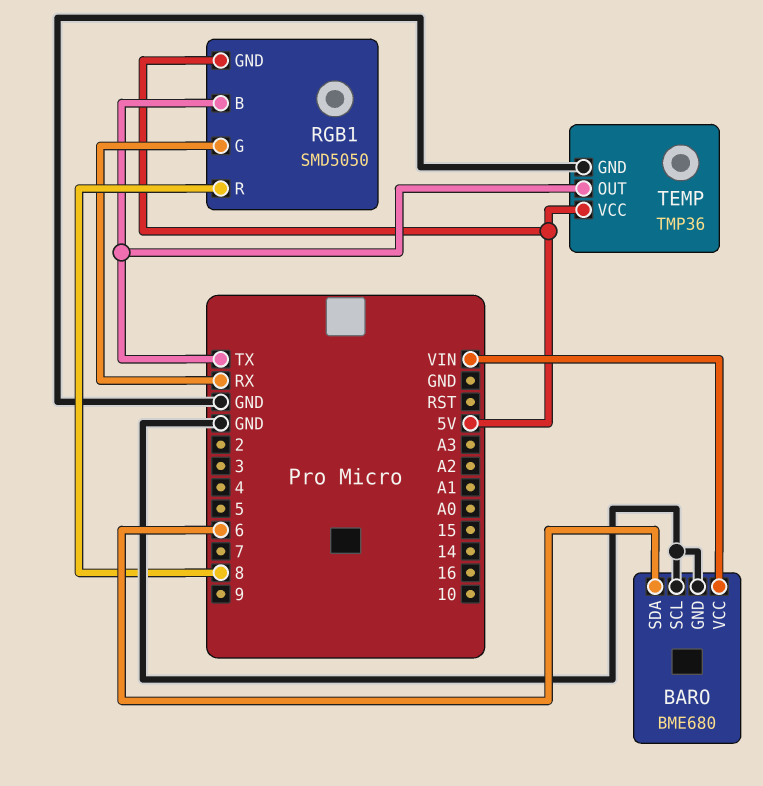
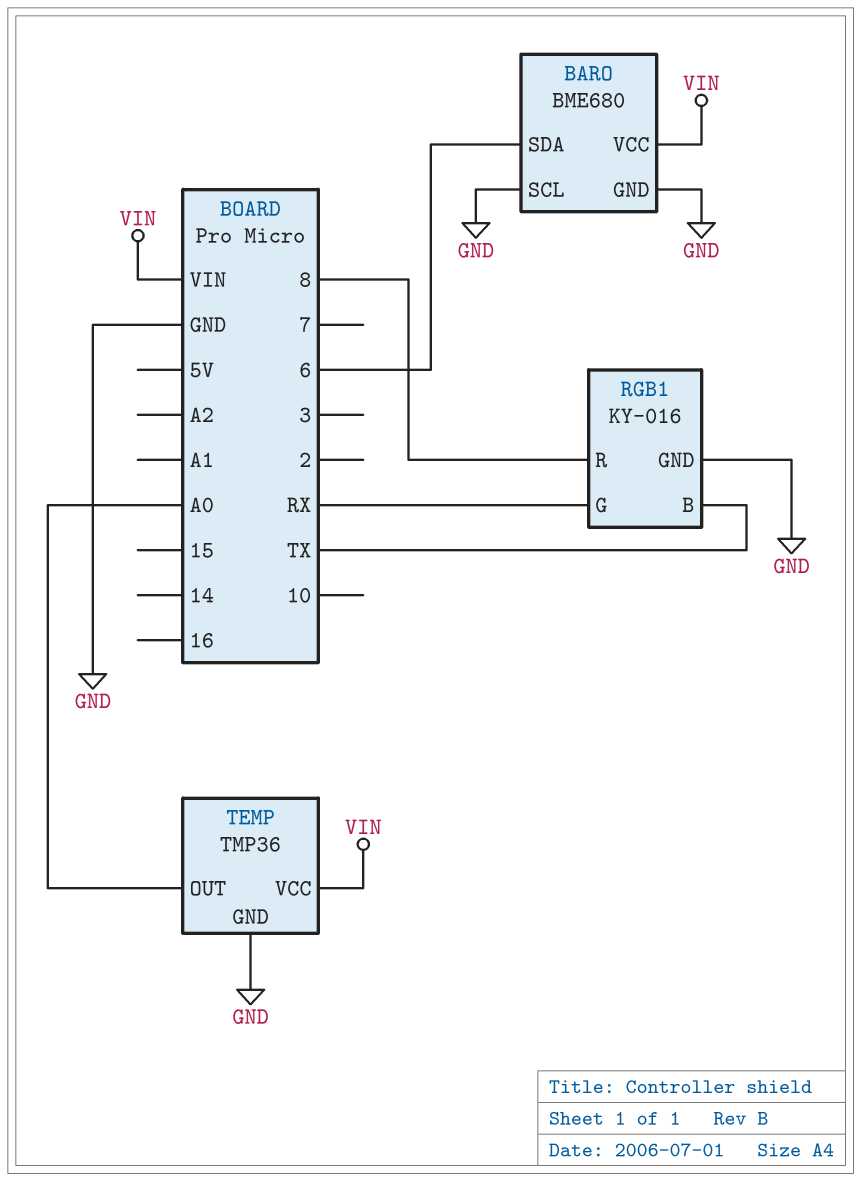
RGB1: SMD5050 -> KY-016
RGB1 pin GND: 5V -> GND
TEMP pin OUT: TX -> A0
TEMP pin VCC: 5V -> VIN

